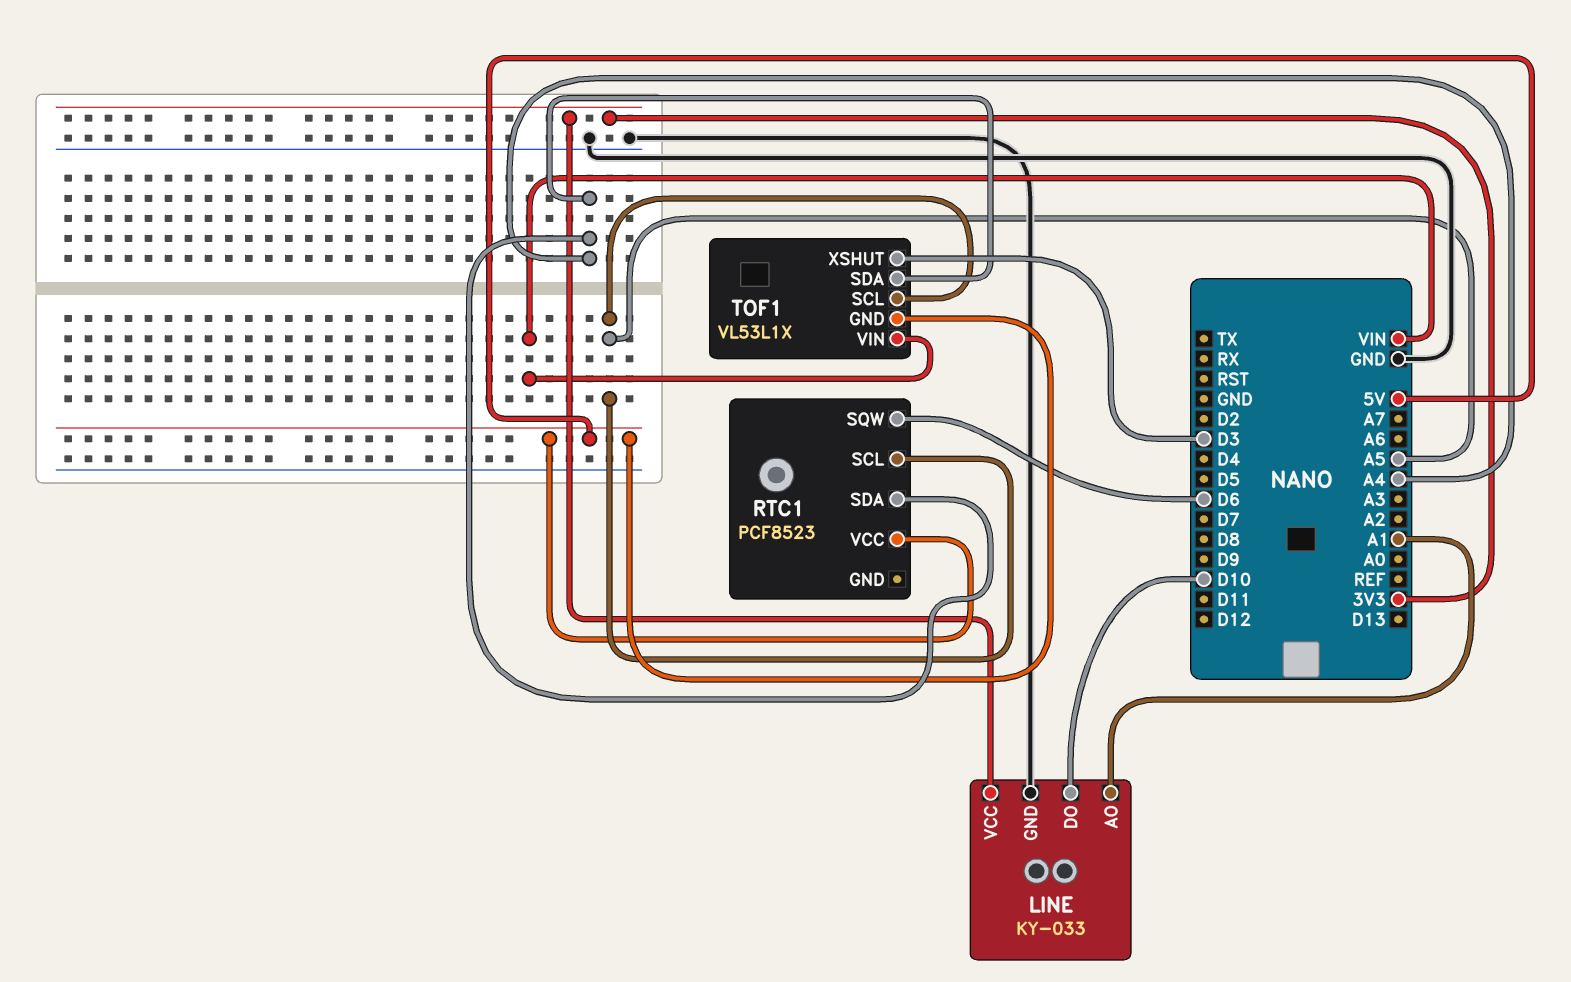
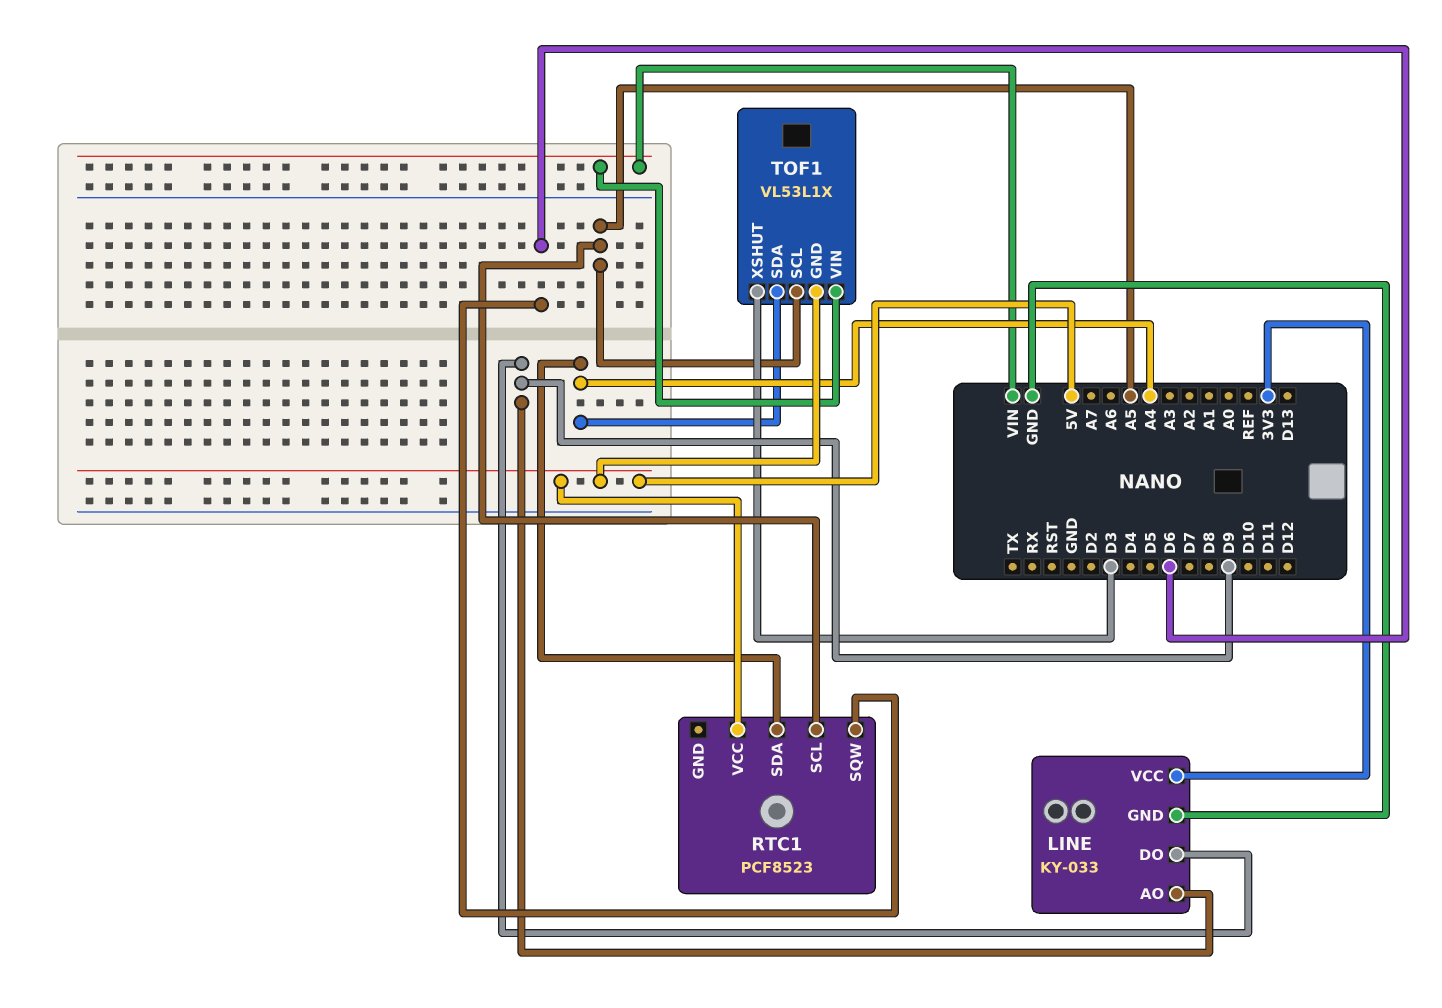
LINE pin AO: A1 -> D9
LINE pin DO: D10 -> D9

